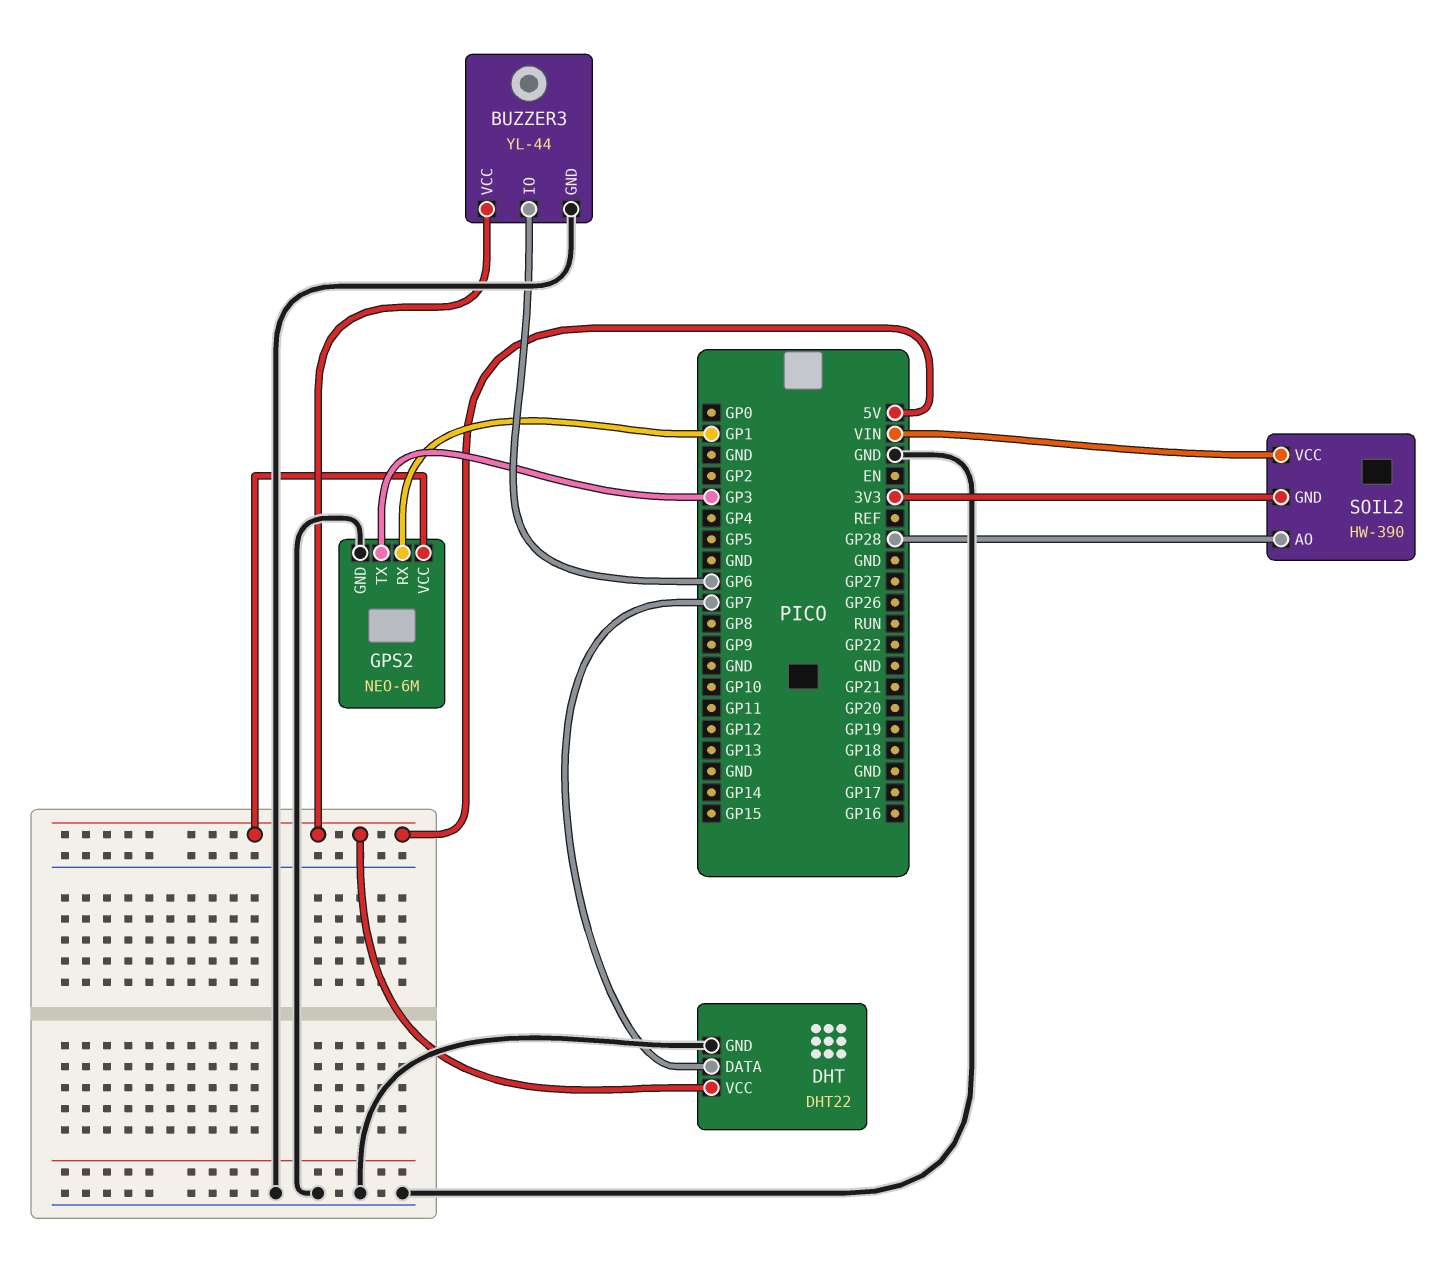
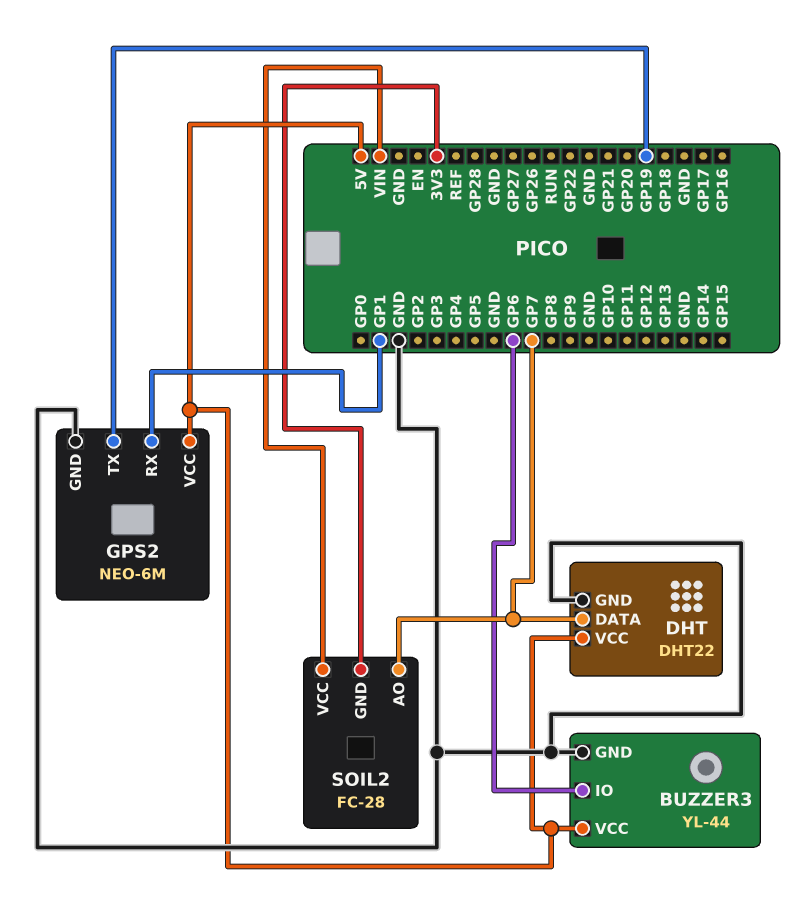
GPS2 pin TX: GP3 -> GP19
SOIL2: HW-390 -> FC-28
SOIL2 pin AO: GP28 -> GP7

